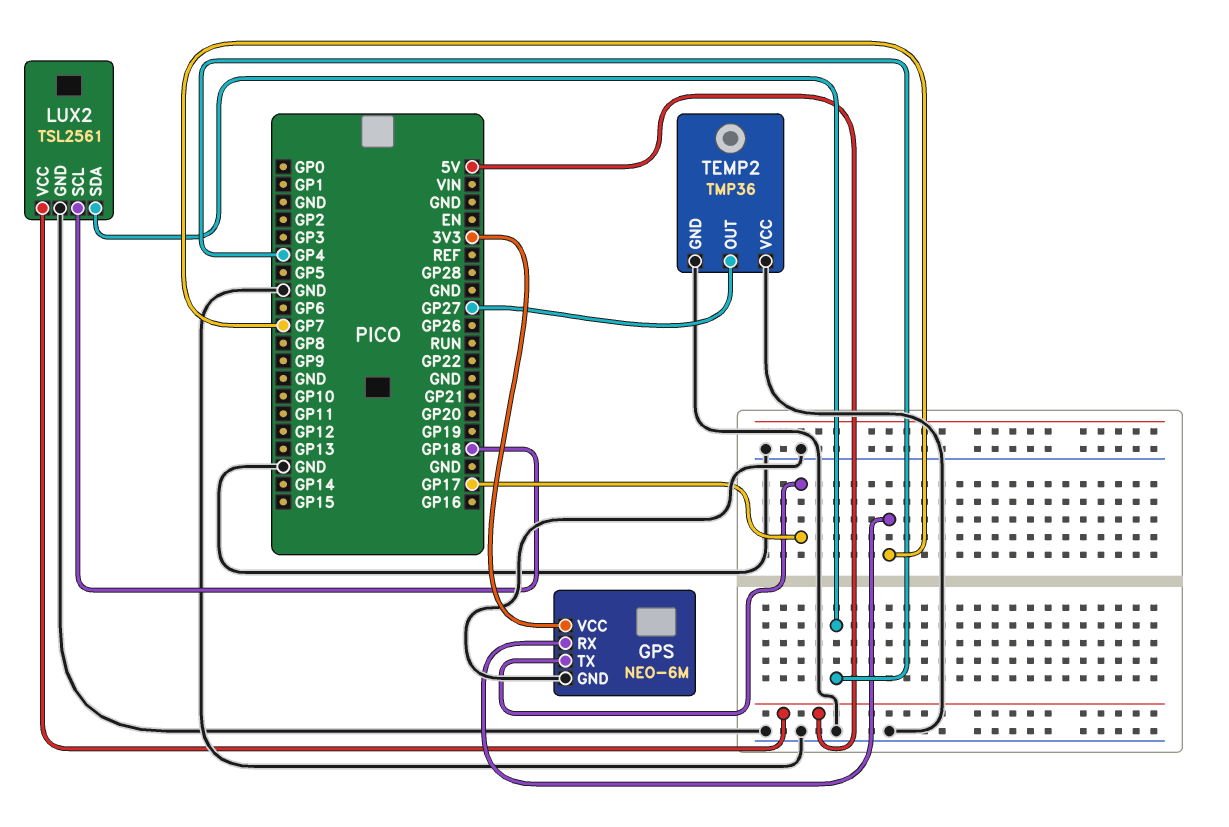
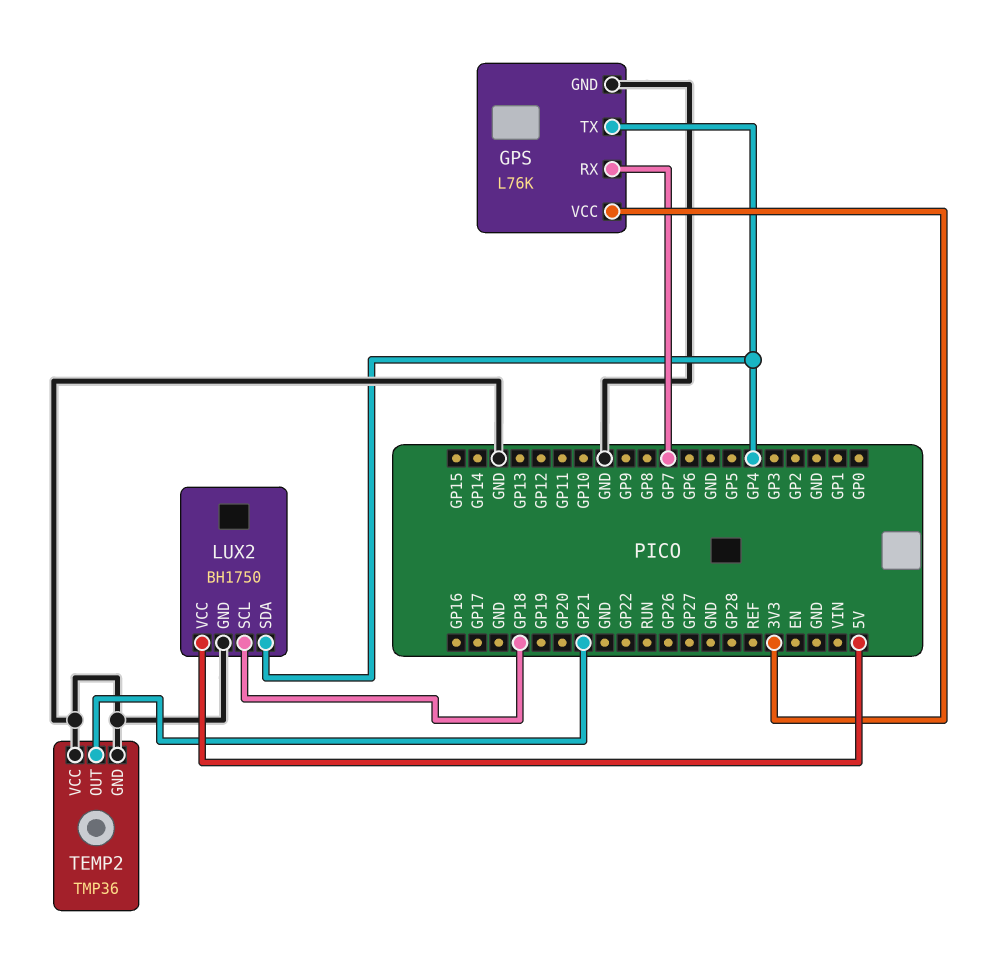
GPS: NEO-6M -> L76K
GPS pin TX: GP17 -> GP4
LUX2: TSL2561 -> BH1750
TEMP2 pin OUT: GP27 -> GP21

